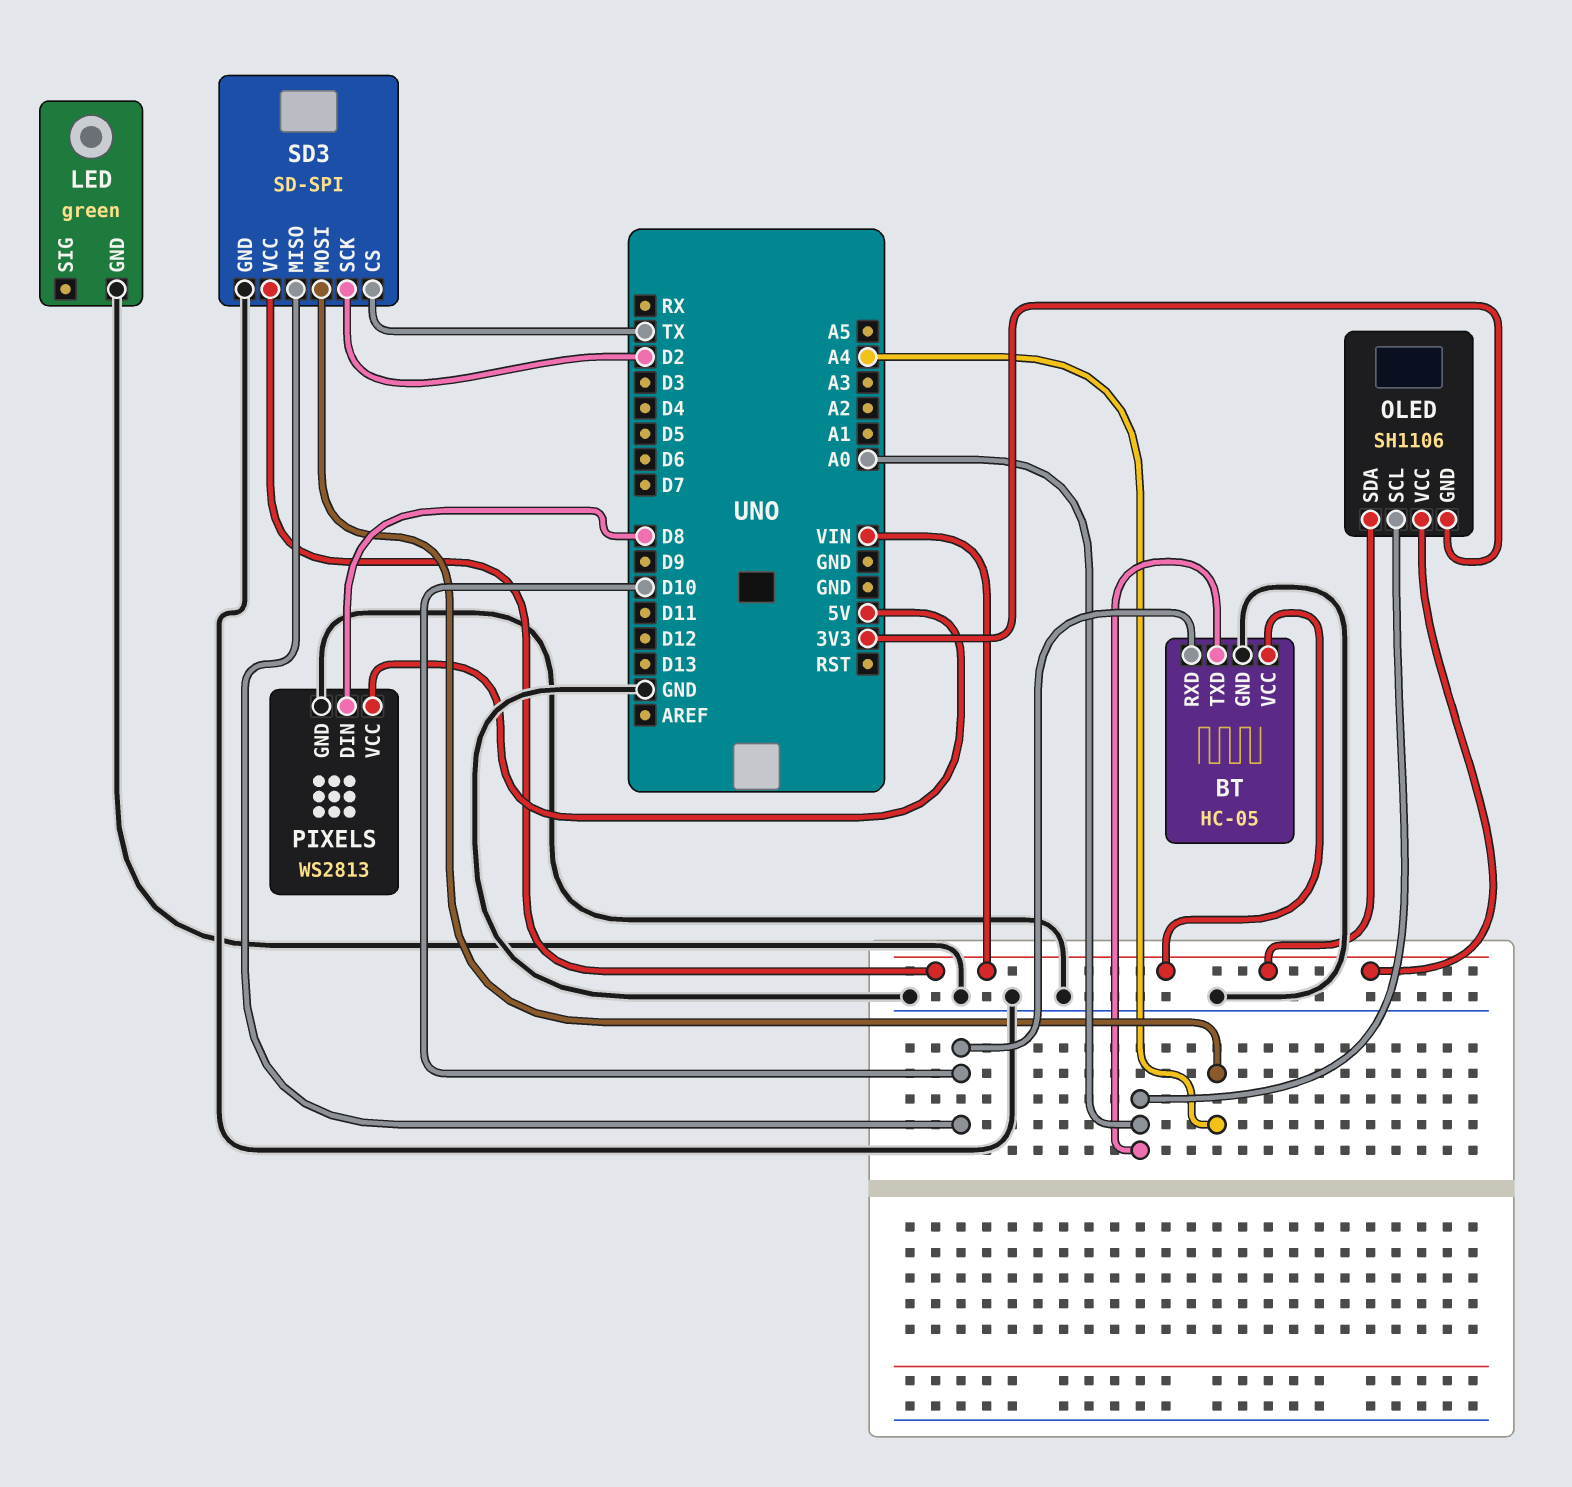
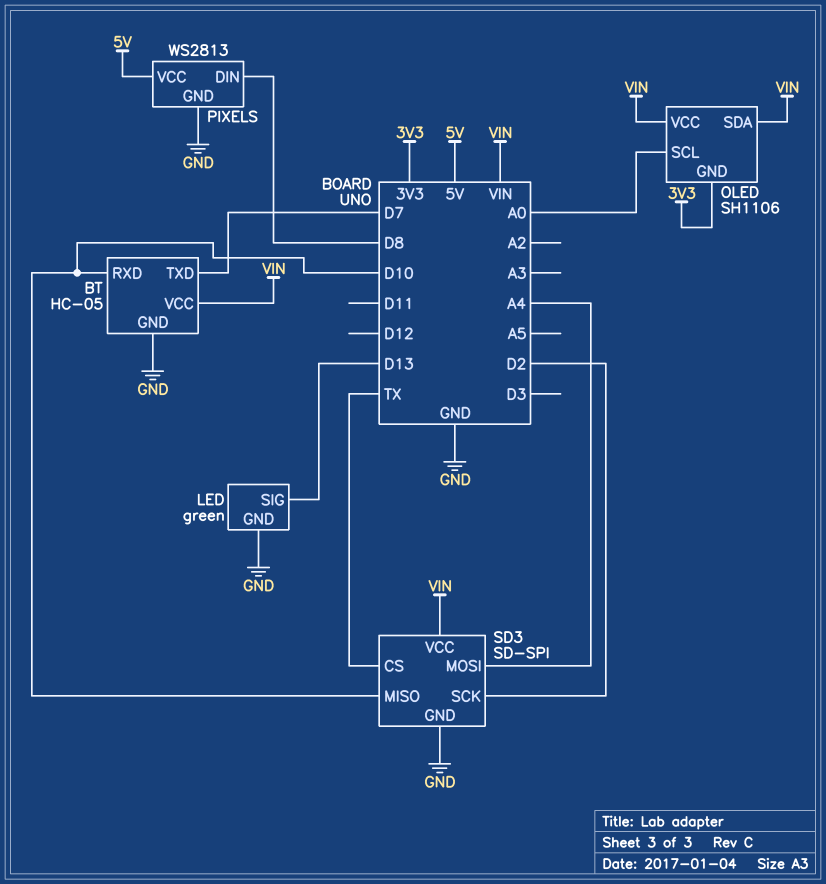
BT pin TXD: A0 -> D7
LED pin SIG: none -> D13

